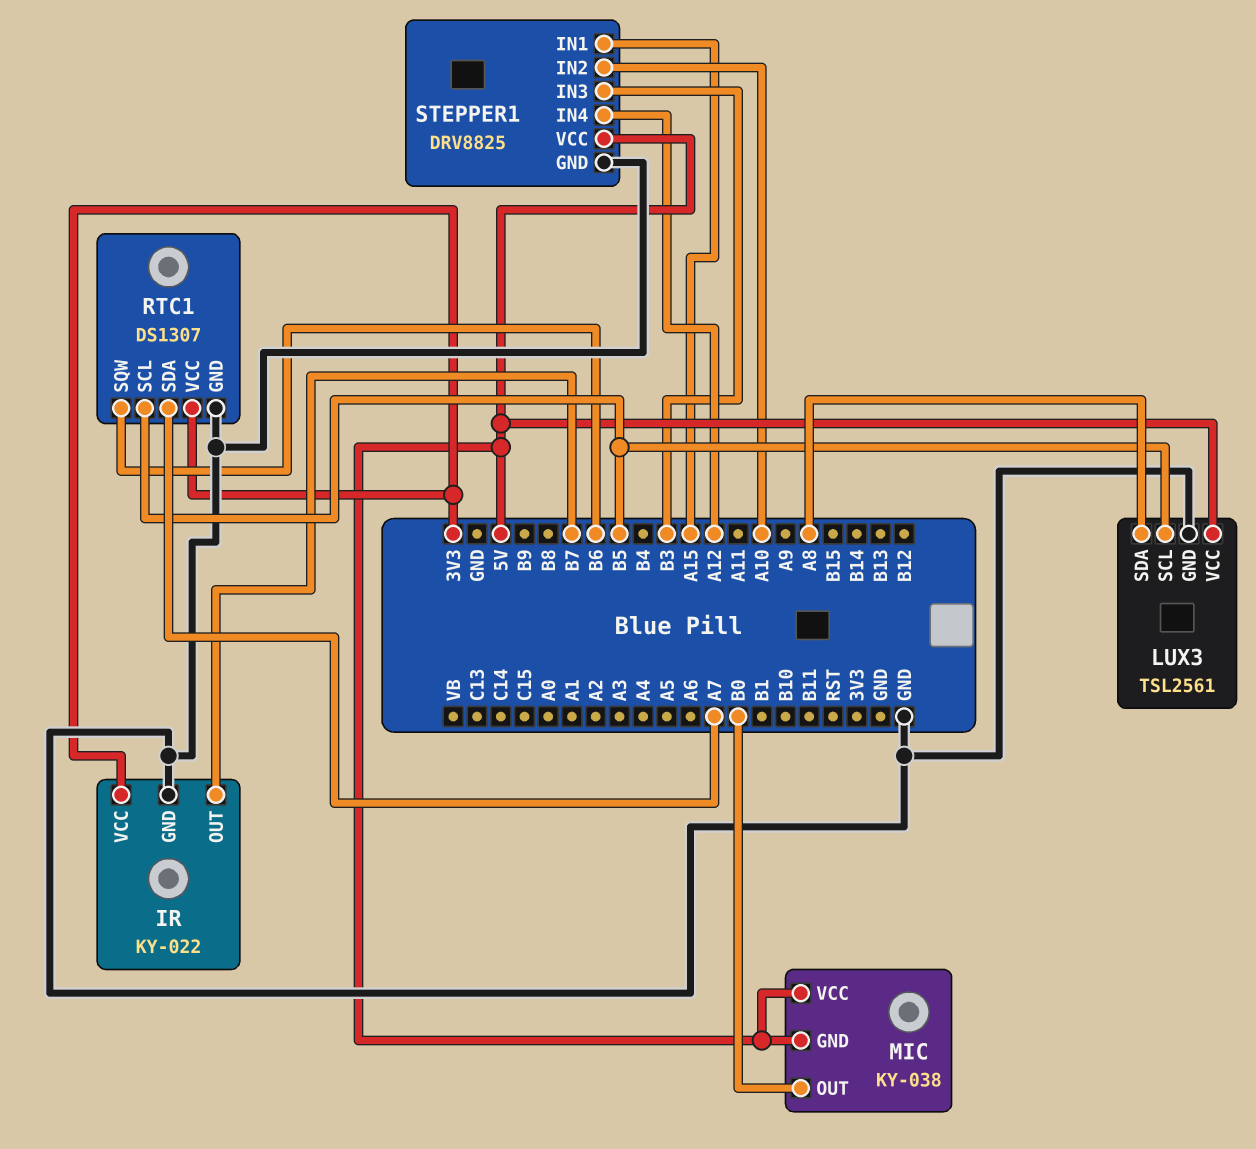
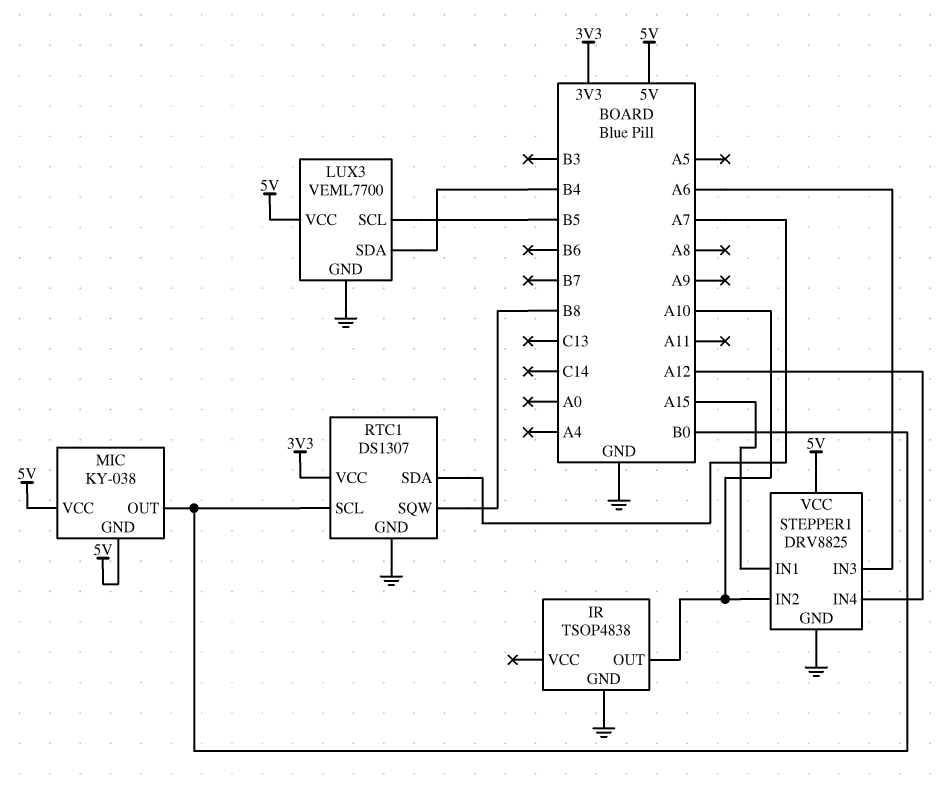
IR: KY-022 -> TSOP4838
IR pin OUT: B7 -> A10
IR pin VCC: 3V3 -> none
LUX3: TSL2561 -> VEML7700
LUX3 pin SDA: A8 -> B4
RTC1 pin SCL: B5 -> B0
RTC1 pin SQW: B6 -> B8
STEPPER1 pin IN3: B3 -> A6

